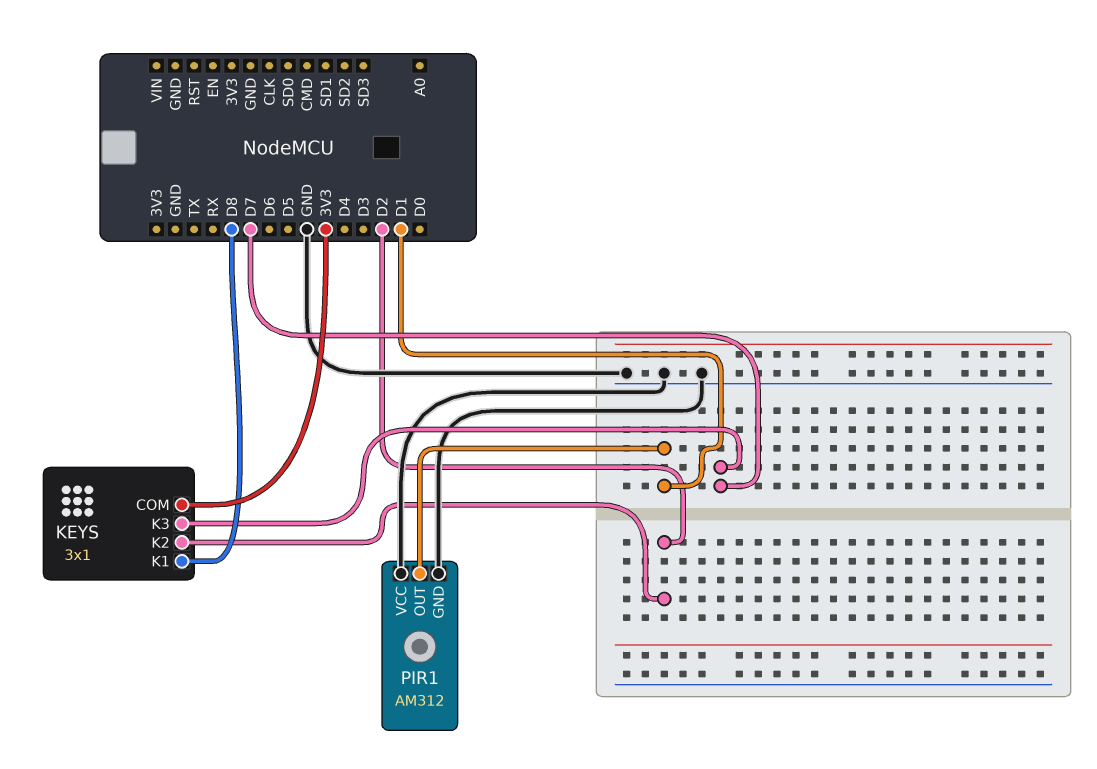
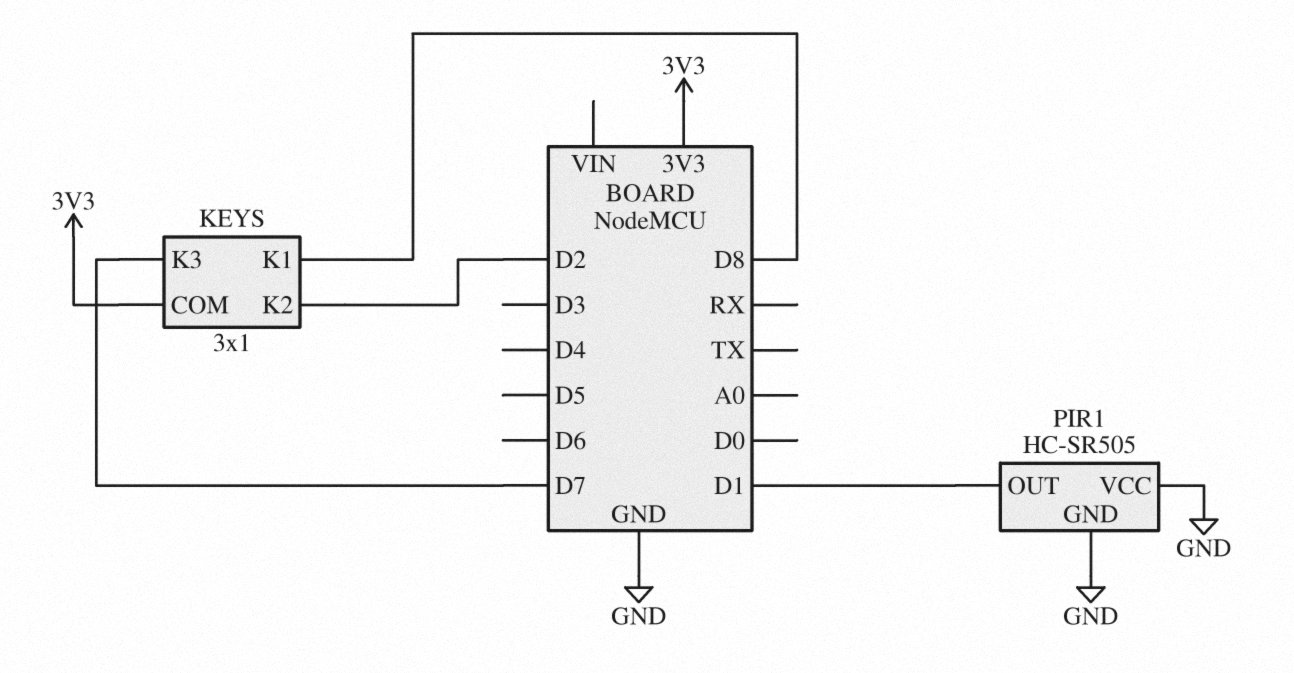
PIR1: AM312 -> HC-SR505

